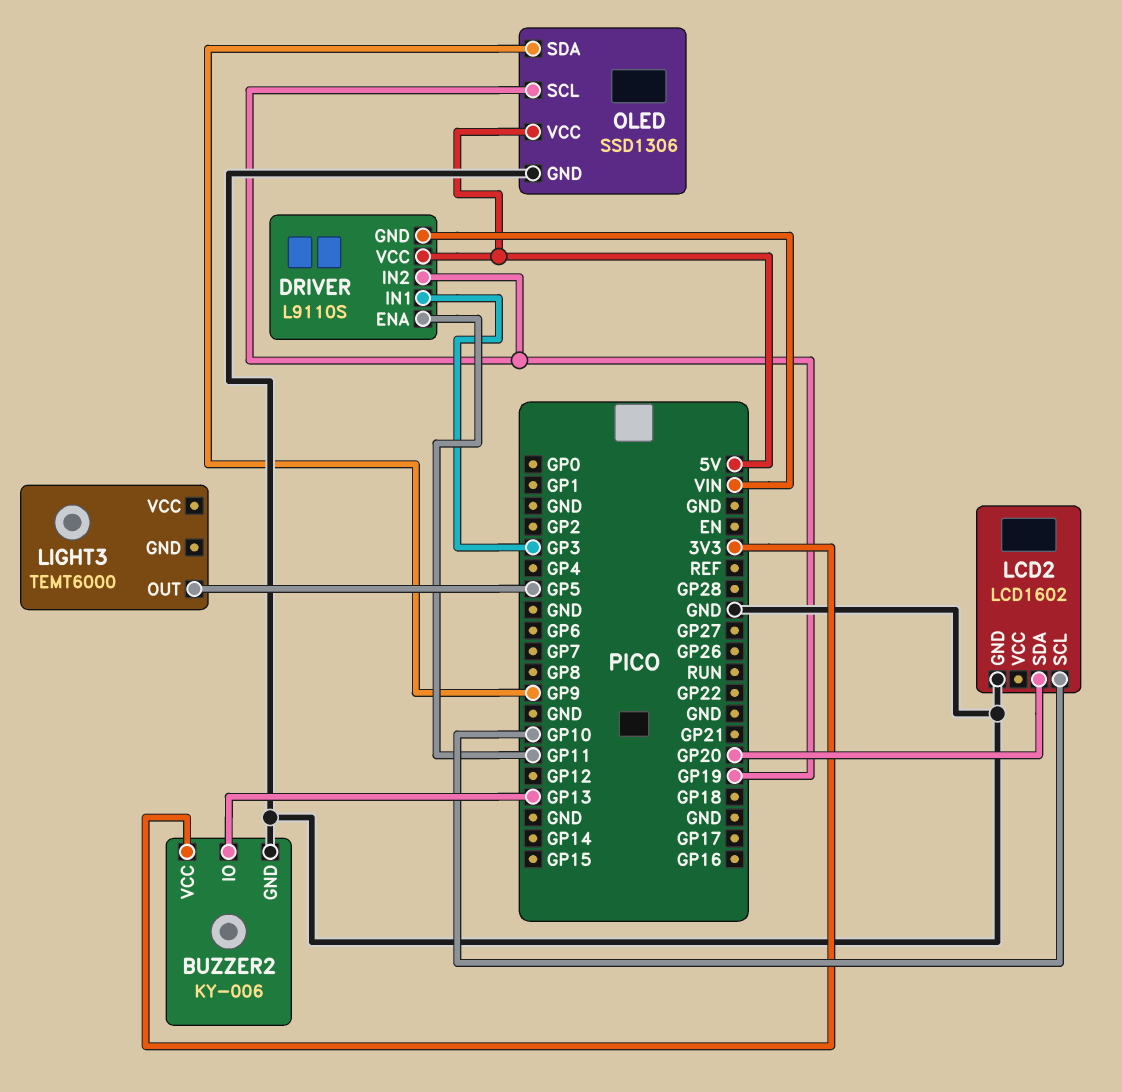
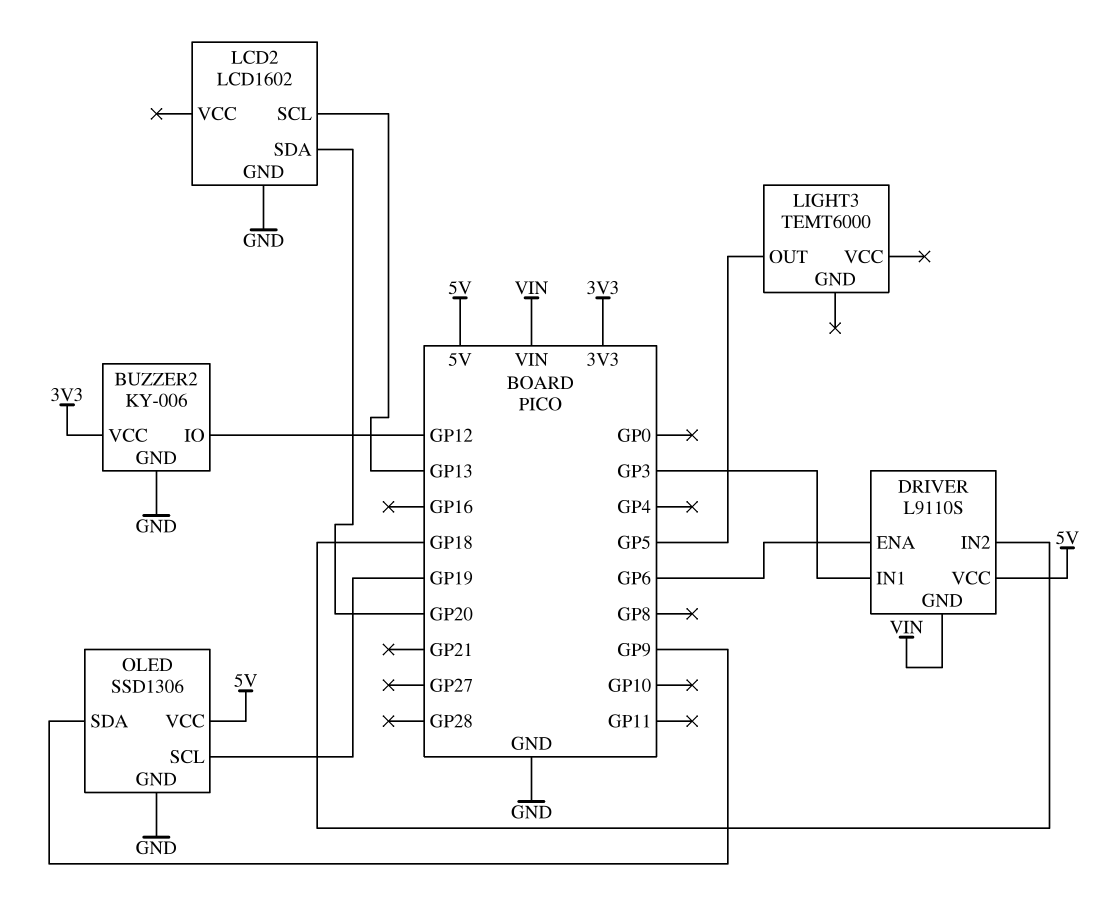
BUZZER2 pin IO: GP13 -> GP12
DRIVER pin ENA: GP11 -> GP6
DRIVER pin IN2: GP19 -> GP18
LCD2 pin SCL: GP10 -> GP13

